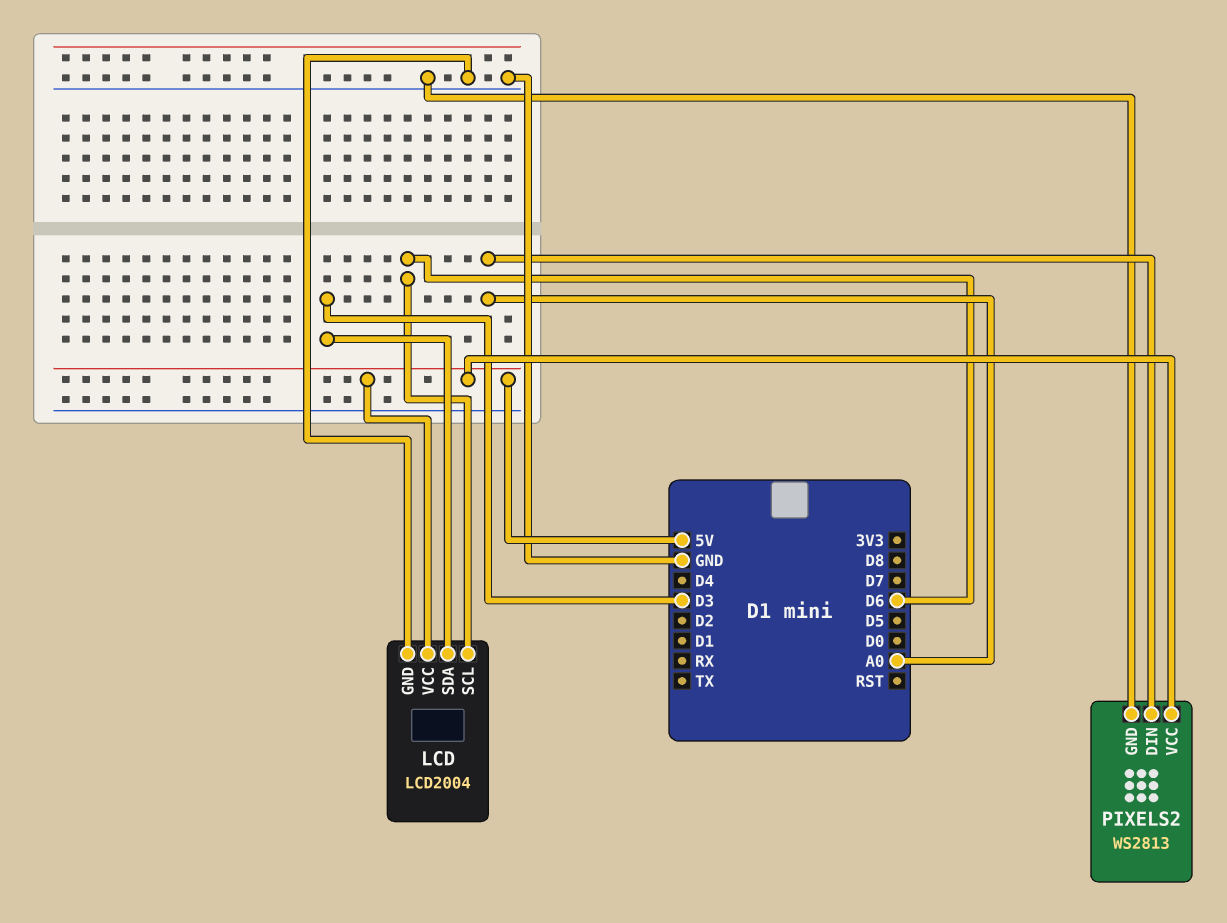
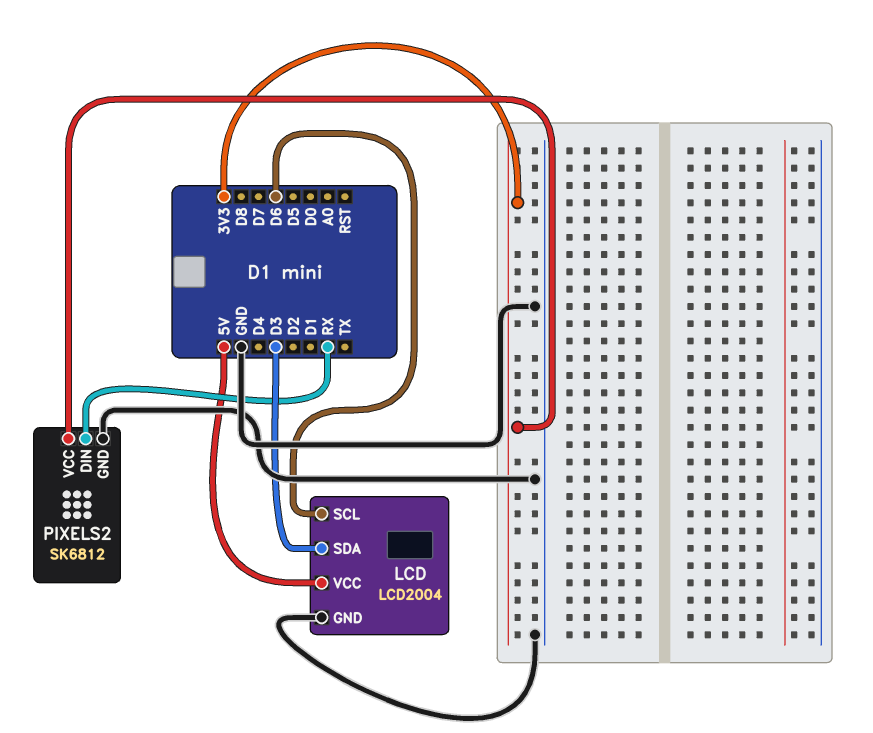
PIXELS2: WS2813 -> SK6812
PIXELS2 pin DIN: A0 -> RX
PIXELS2 pin VCC: 5V -> 3V3

